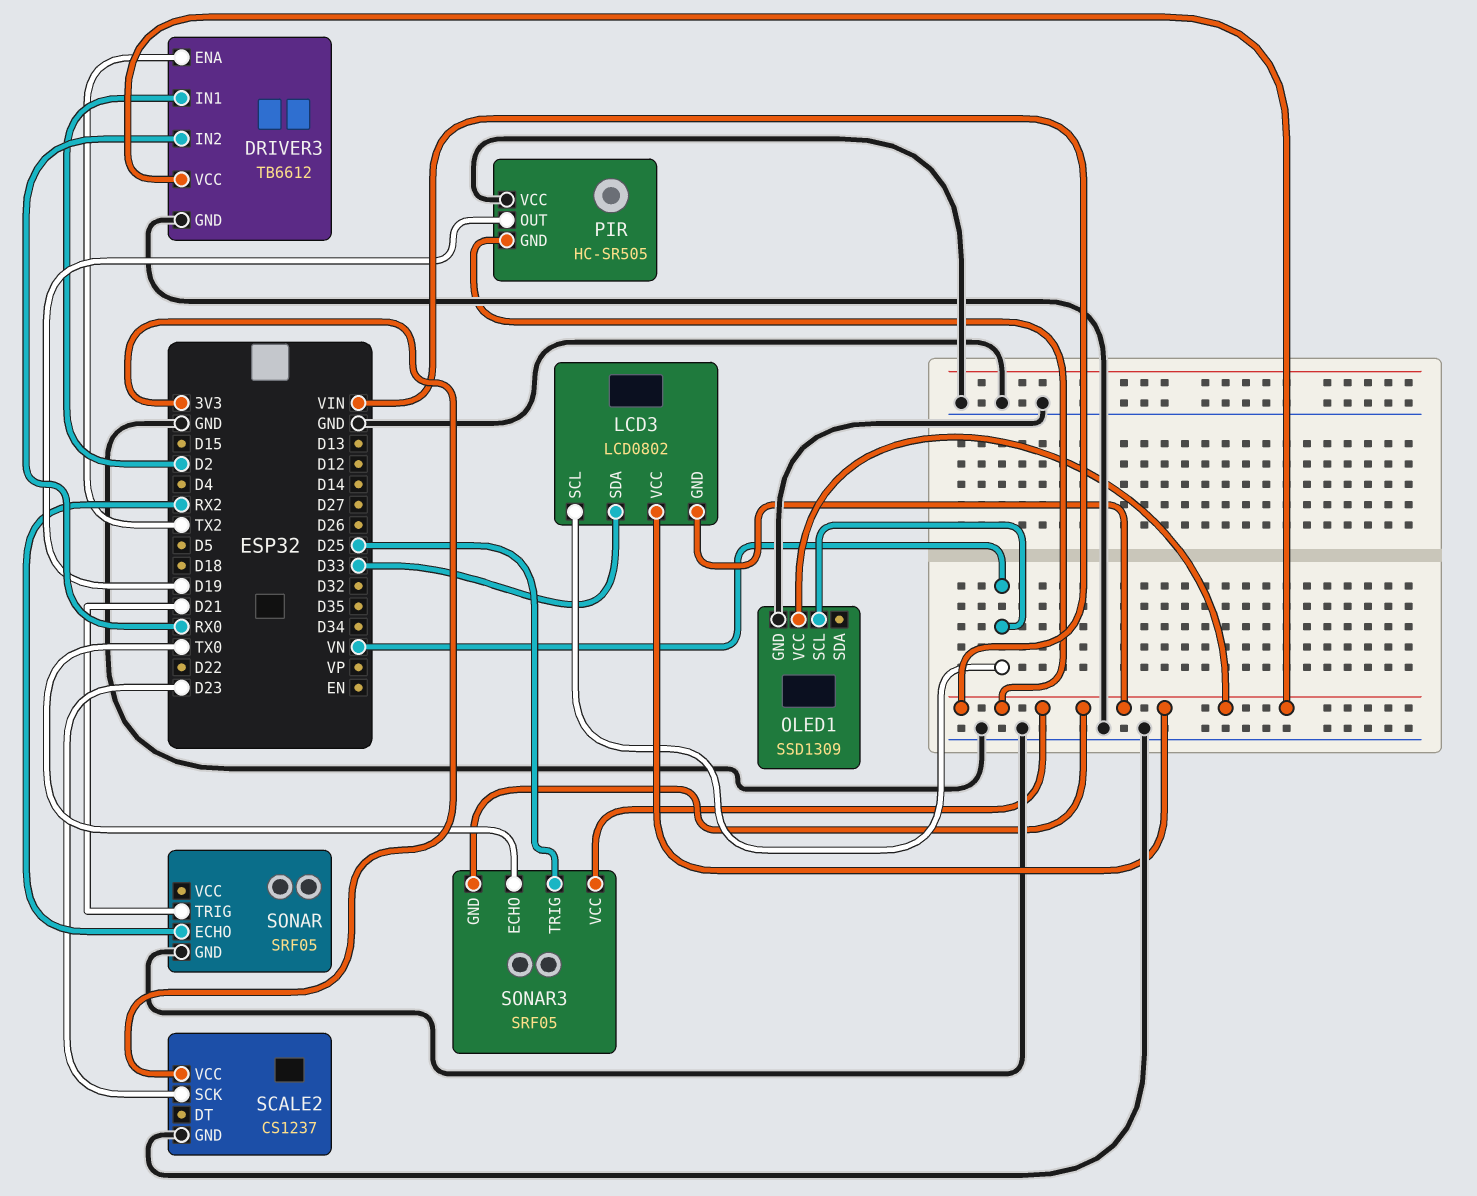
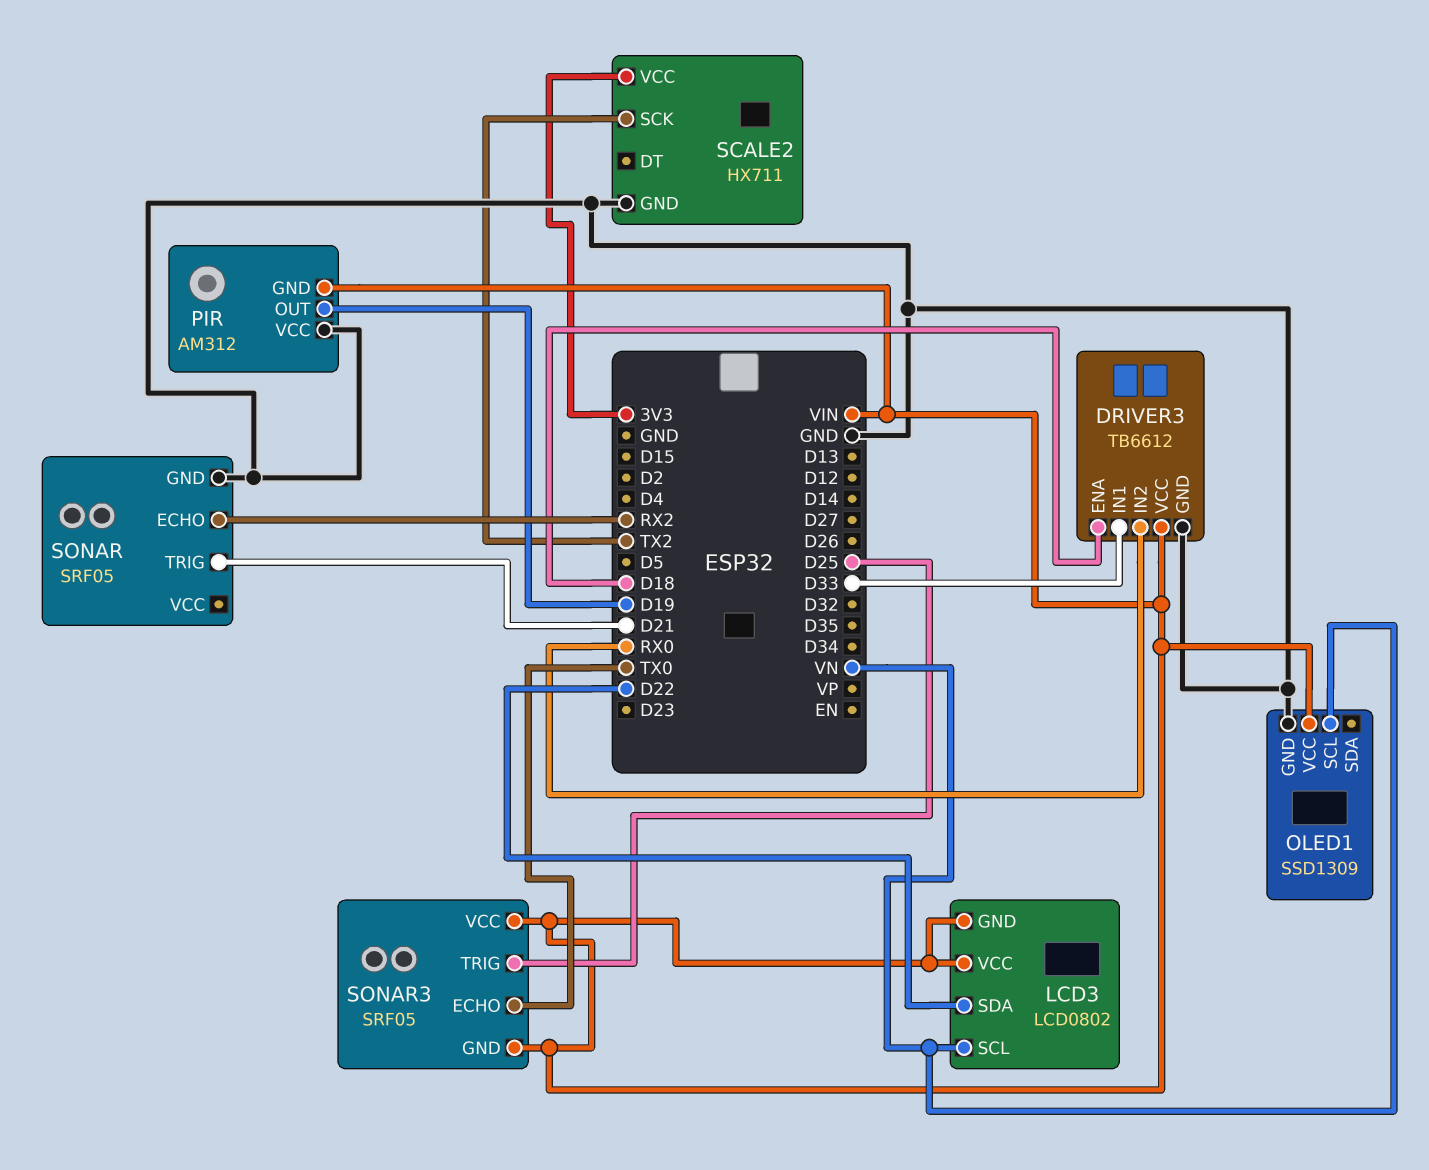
DRIVER3 pin ENA: TX2 -> D18
DRIVER3 pin IN1: D2 -> D33
LCD3 pin SDA: D33 -> D22
PIR: HC-SR505 -> AM312
SCALE2: CS1237 -> HX711
SCALE2 pin SCK: D23 -> TX2

